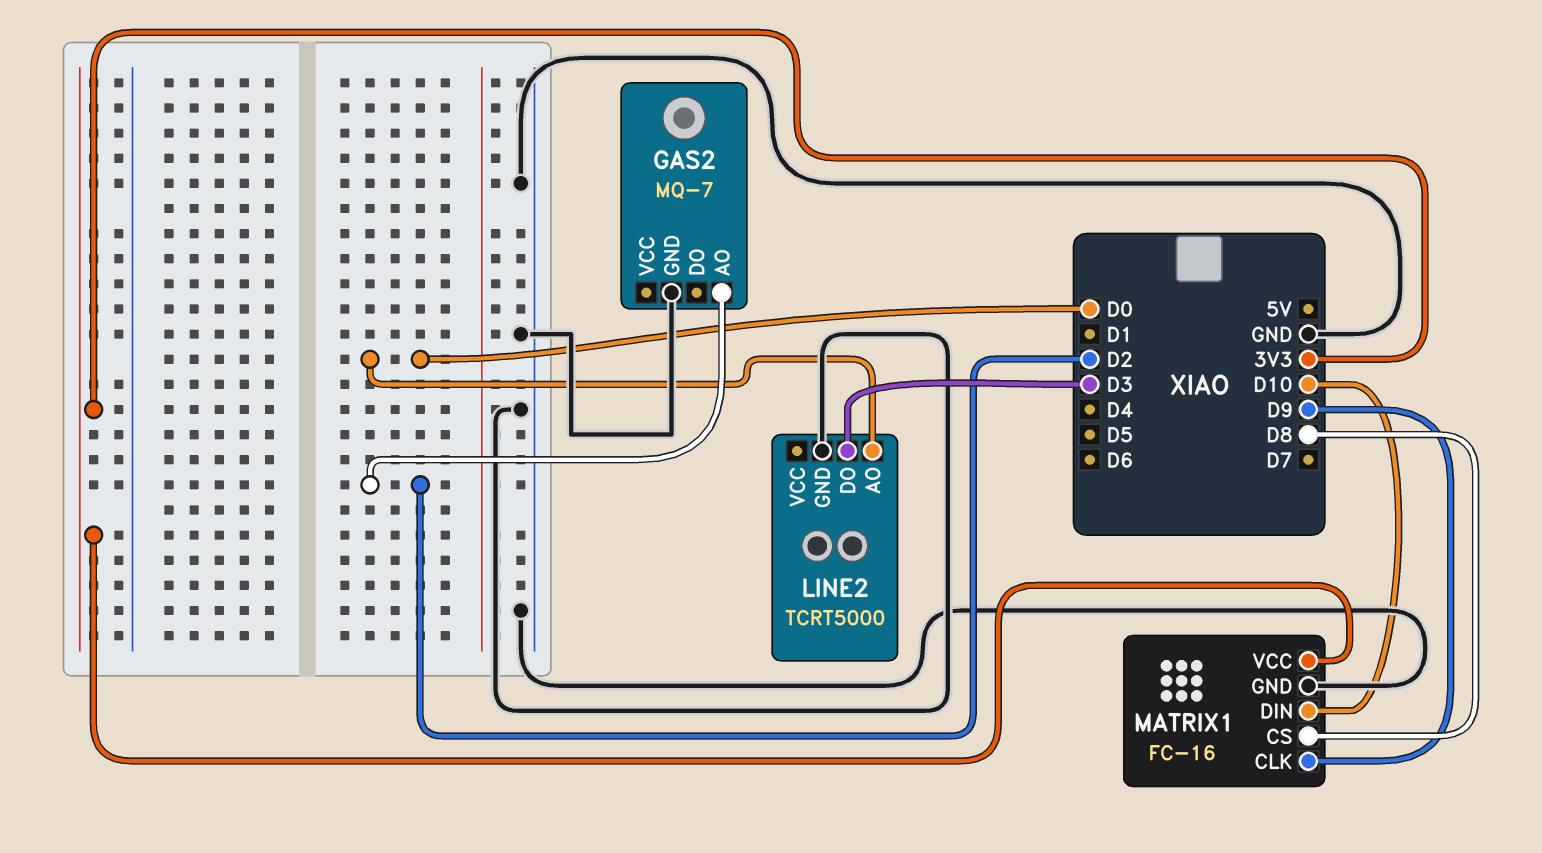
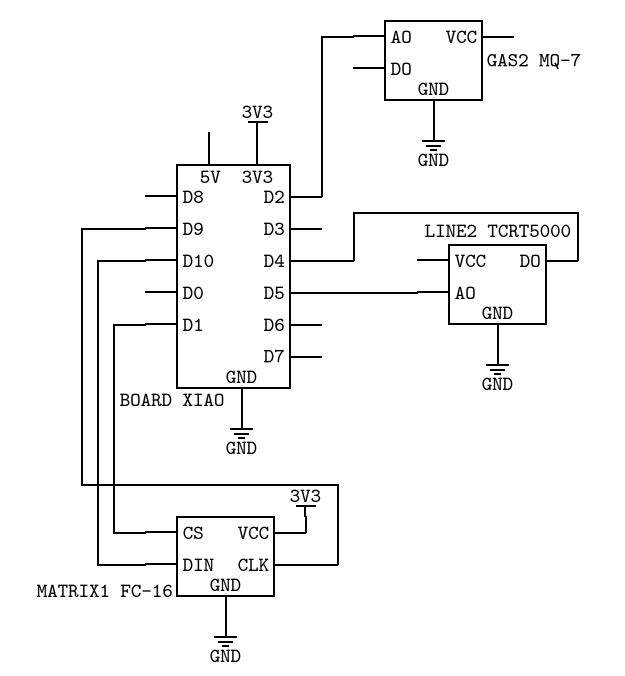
LINE2 pin AO: D0 -> D5
LINE2 pin DO: D3 -> D4
MATRIX1 pin CS: D8 -> D1

